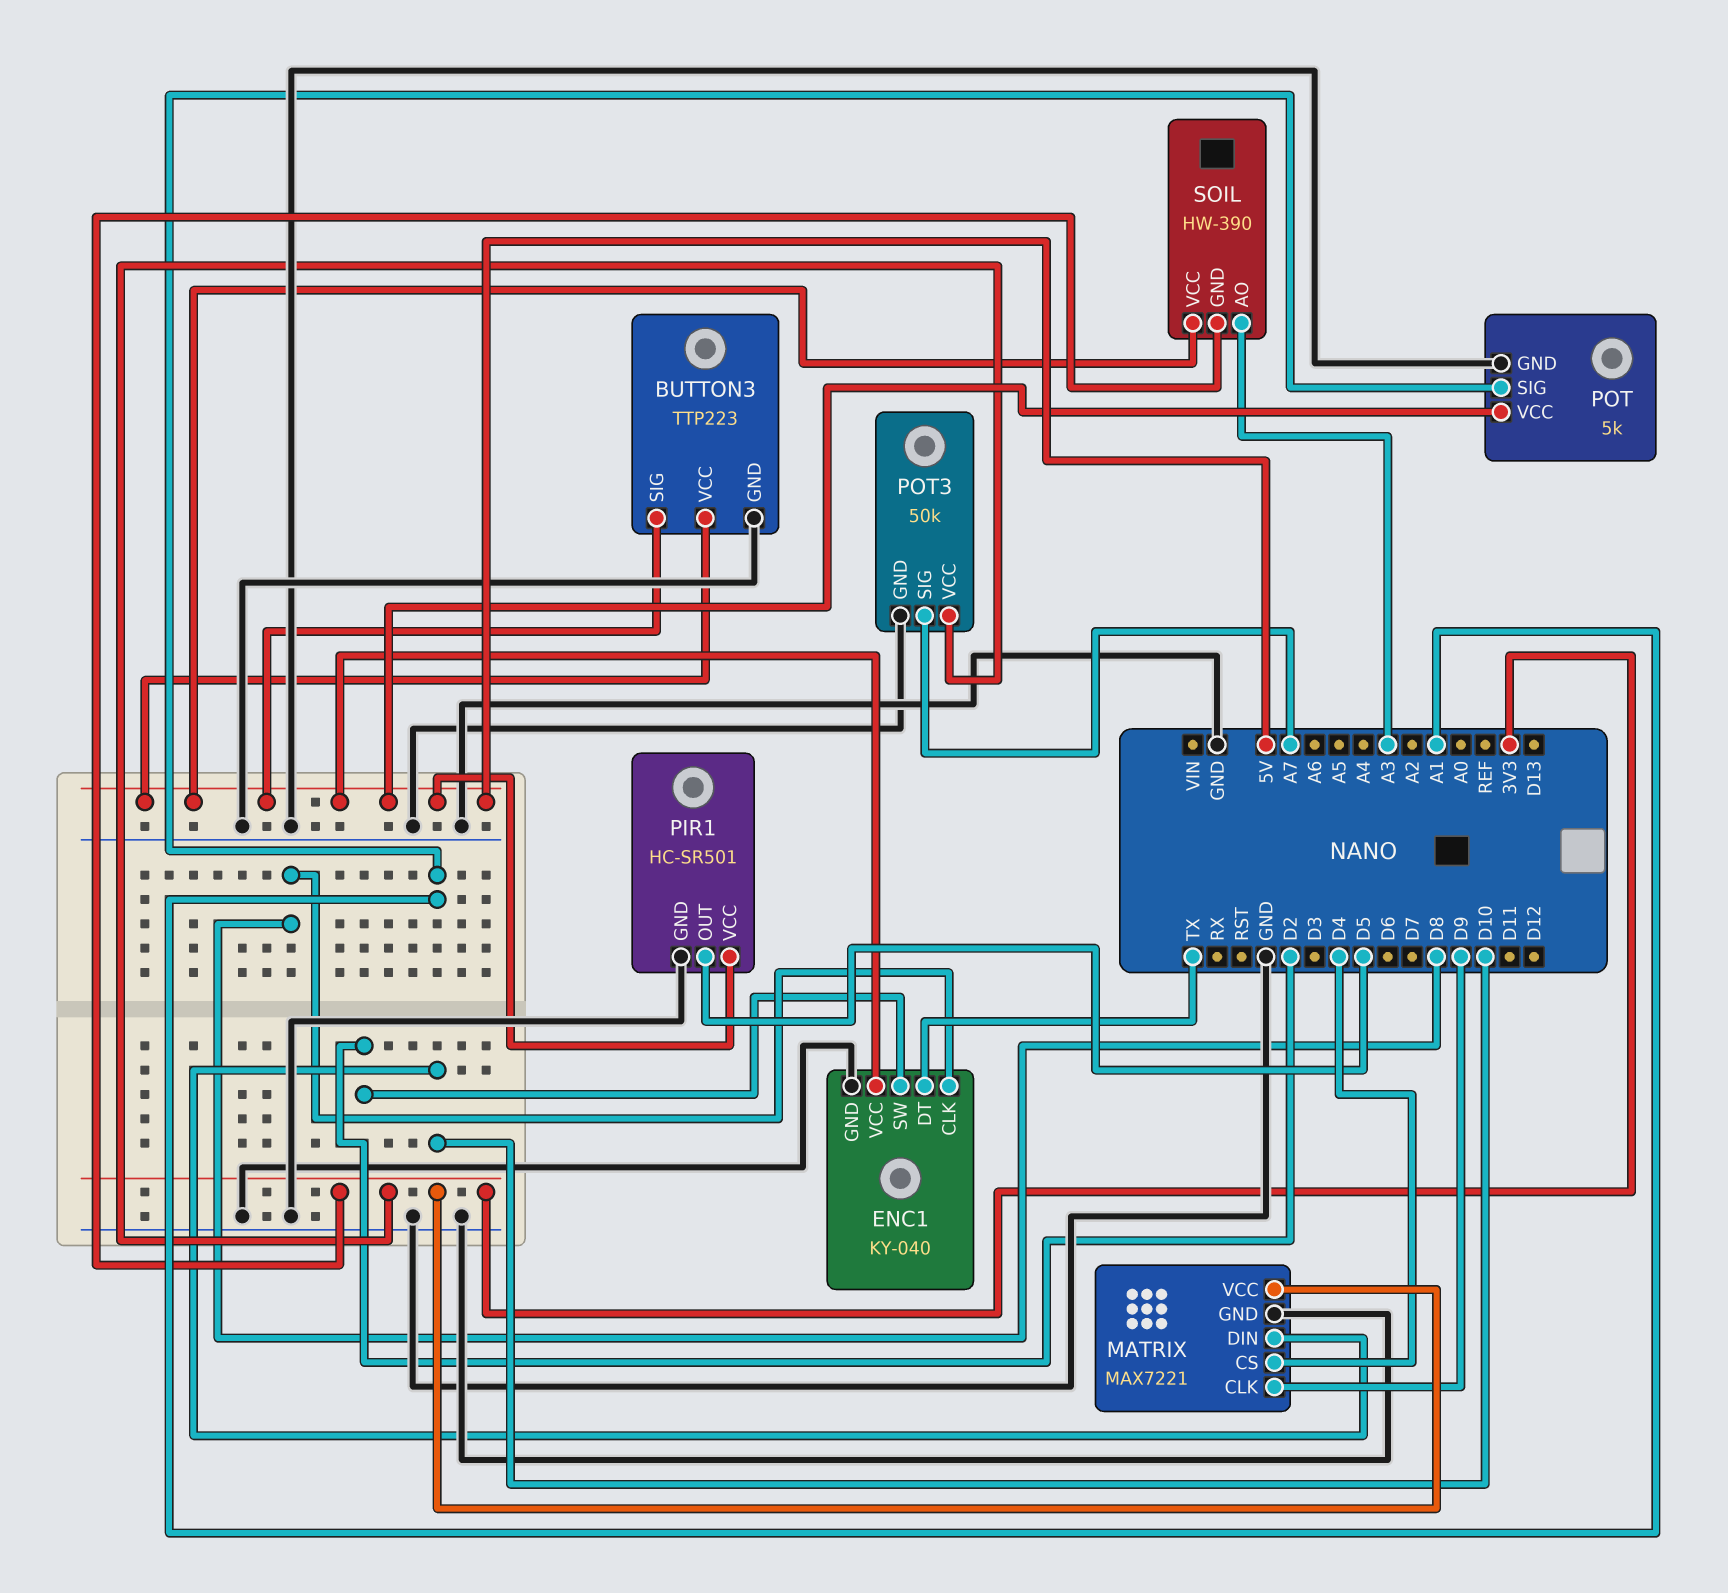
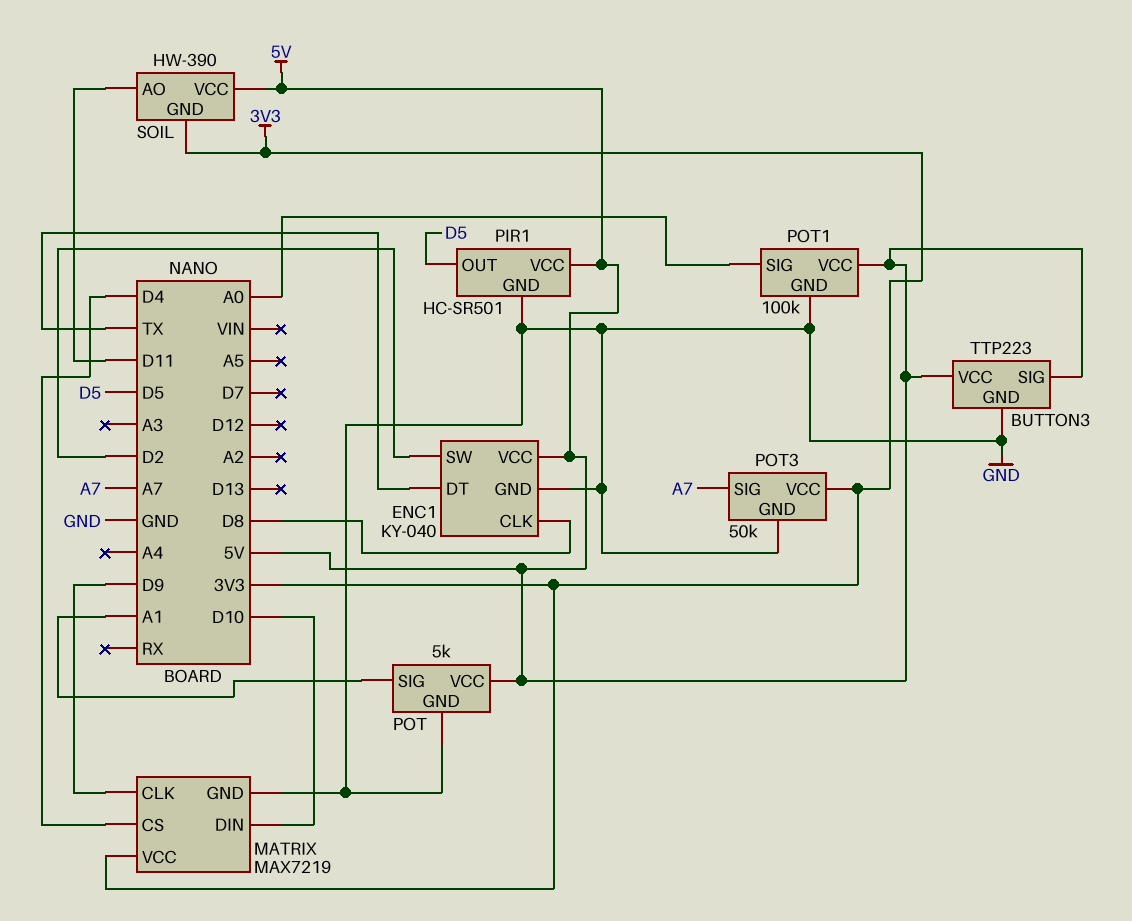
MATRIX: MAX7221 -> MAX7219
POT1: none -> 100k
POT1 pin GND: none -> GND
POT1 pin SIG: none -> A0
POT1 pin VCC: none -> 5V
SOIL pin AO: A3 -> D11

